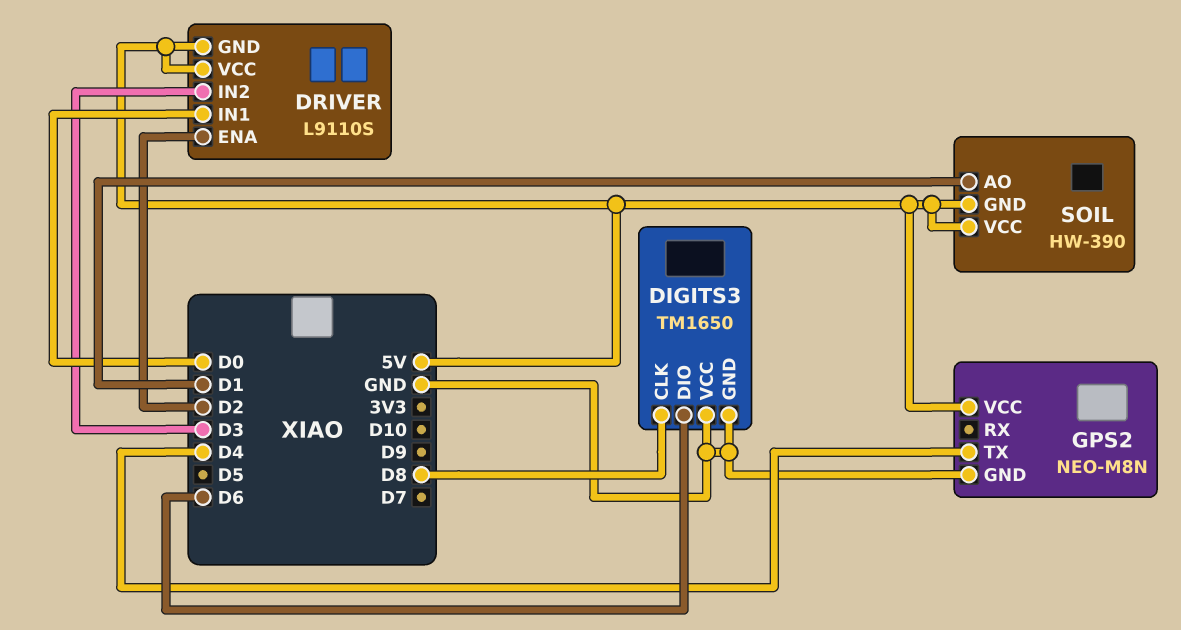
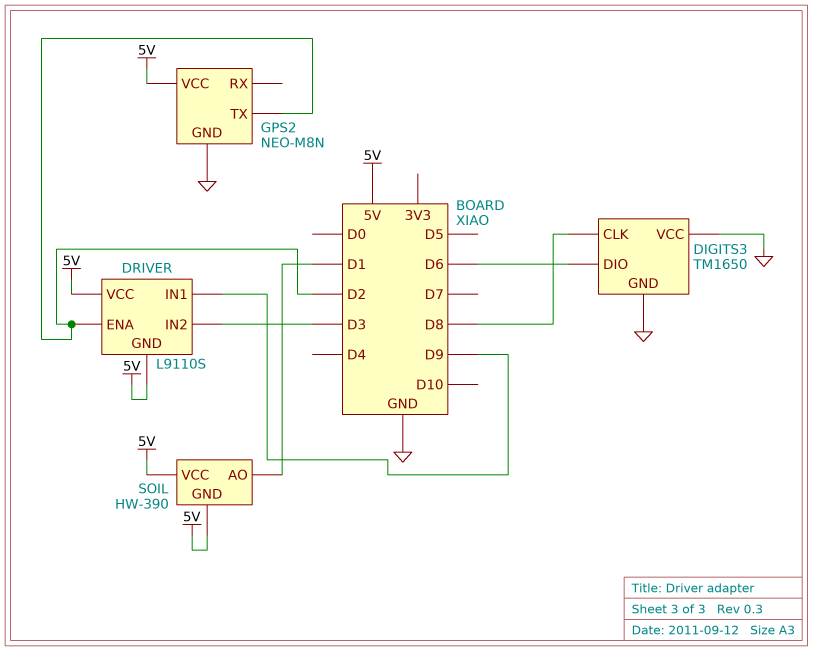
DRIVER pin IN1: D0 -> D9
GPS2 pin TX: D4 -> D2

